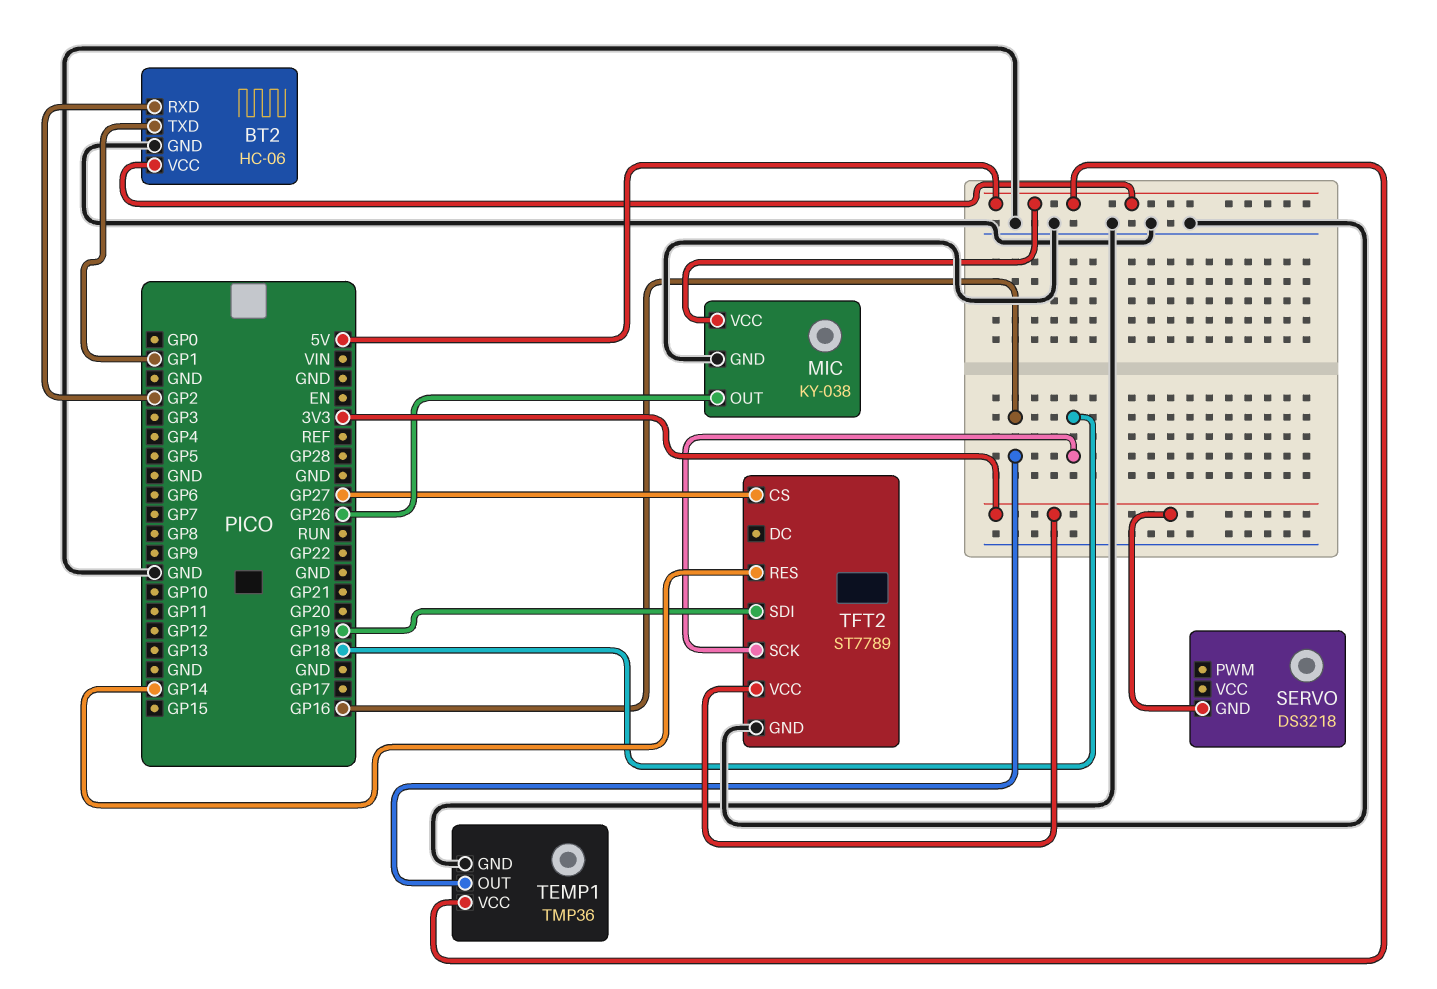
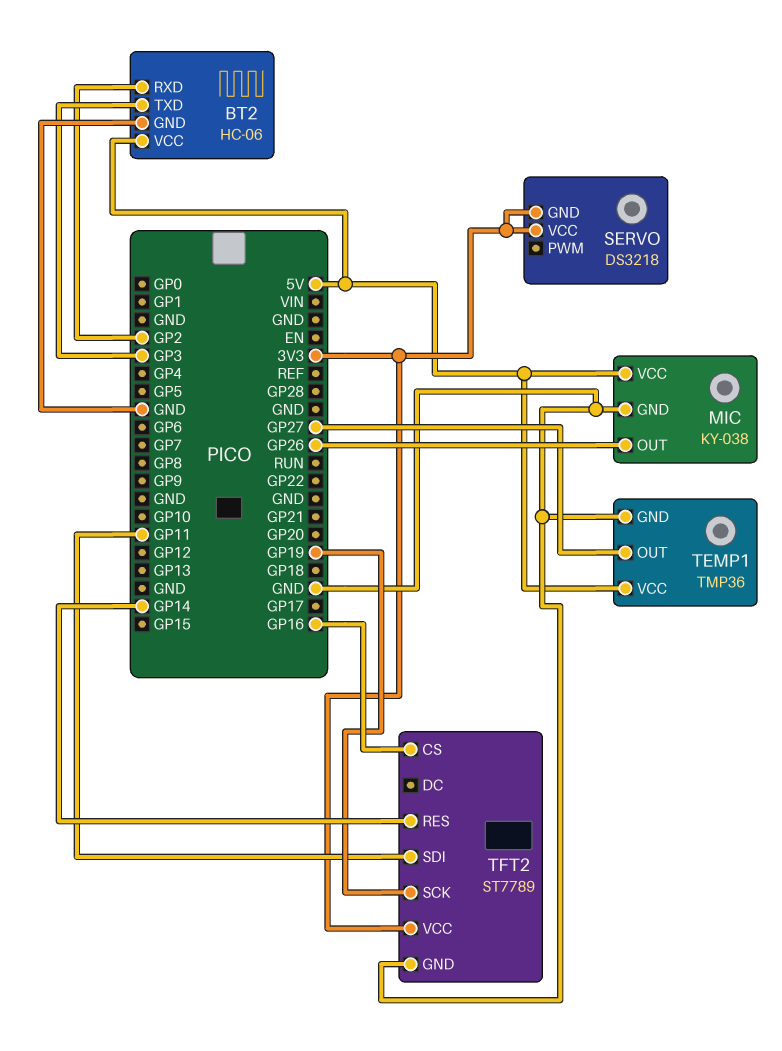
BT2 pin TXD: GP1 -> GP3
SERVO pin VCC: none -> 3V3
TEMP1 pin OUT: GP16 -> GP27
TFT2 pin CS: GP27 -> GP16
TFT2 pin SCK: GP18 -> GP19
TFT2 pin SDI: GP19 -> GP11

